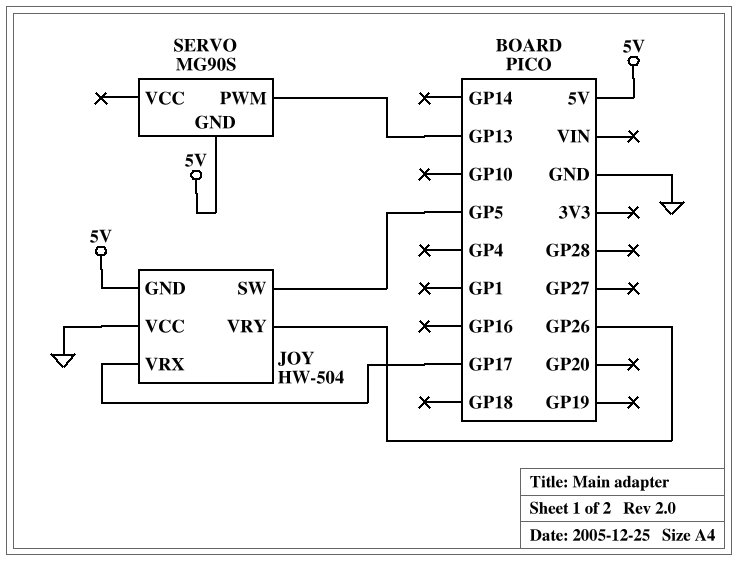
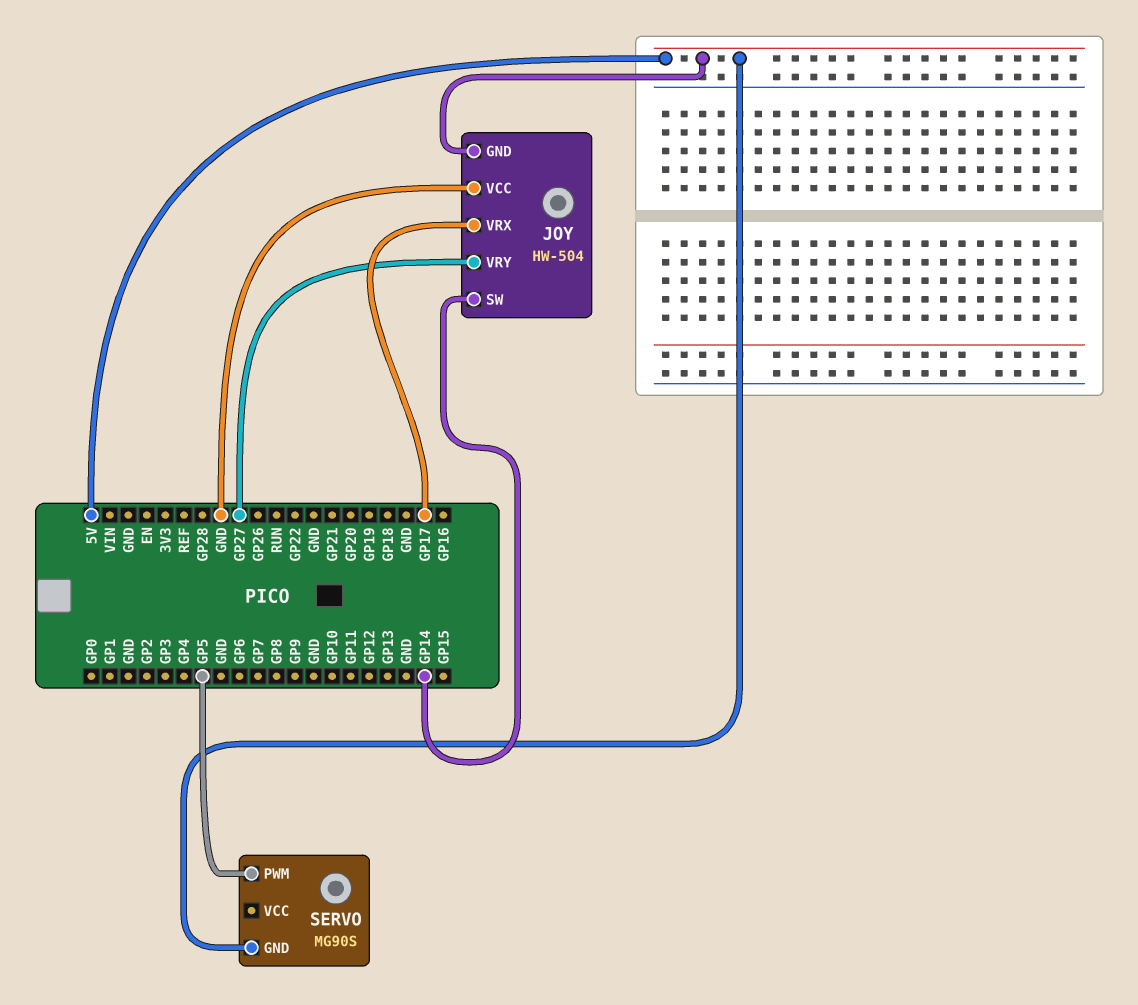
JOY pin SW: GP5 -> GP14
JOY pin VRY: GP26 -> GP27
SERVO pin PWM: GP13 -> GP5

